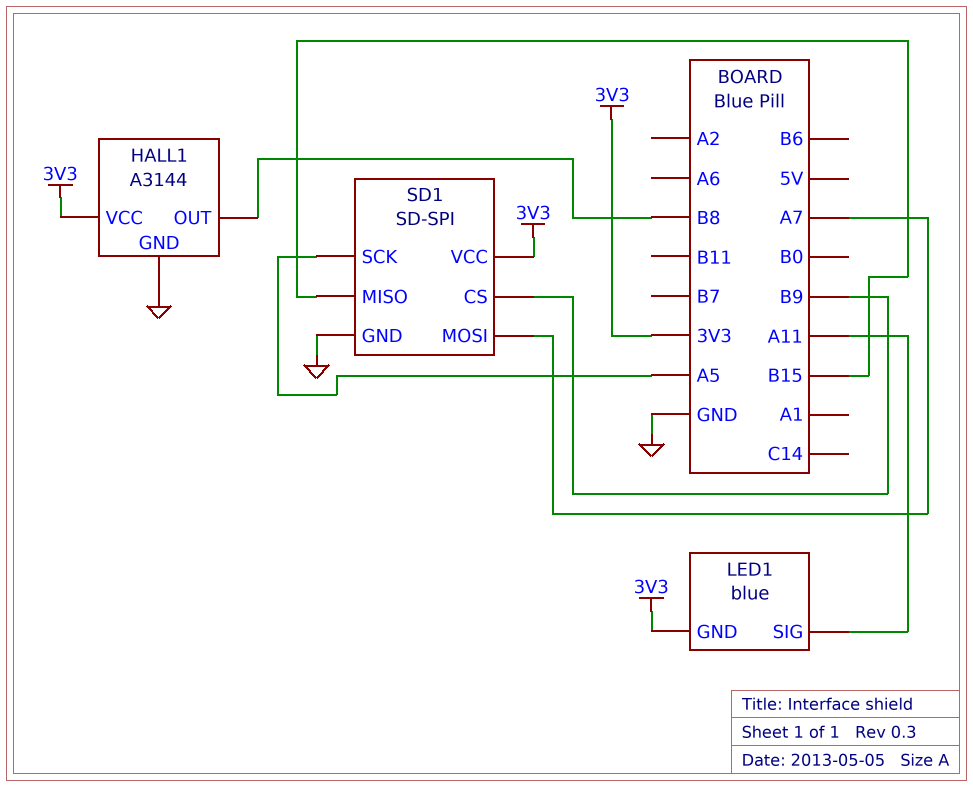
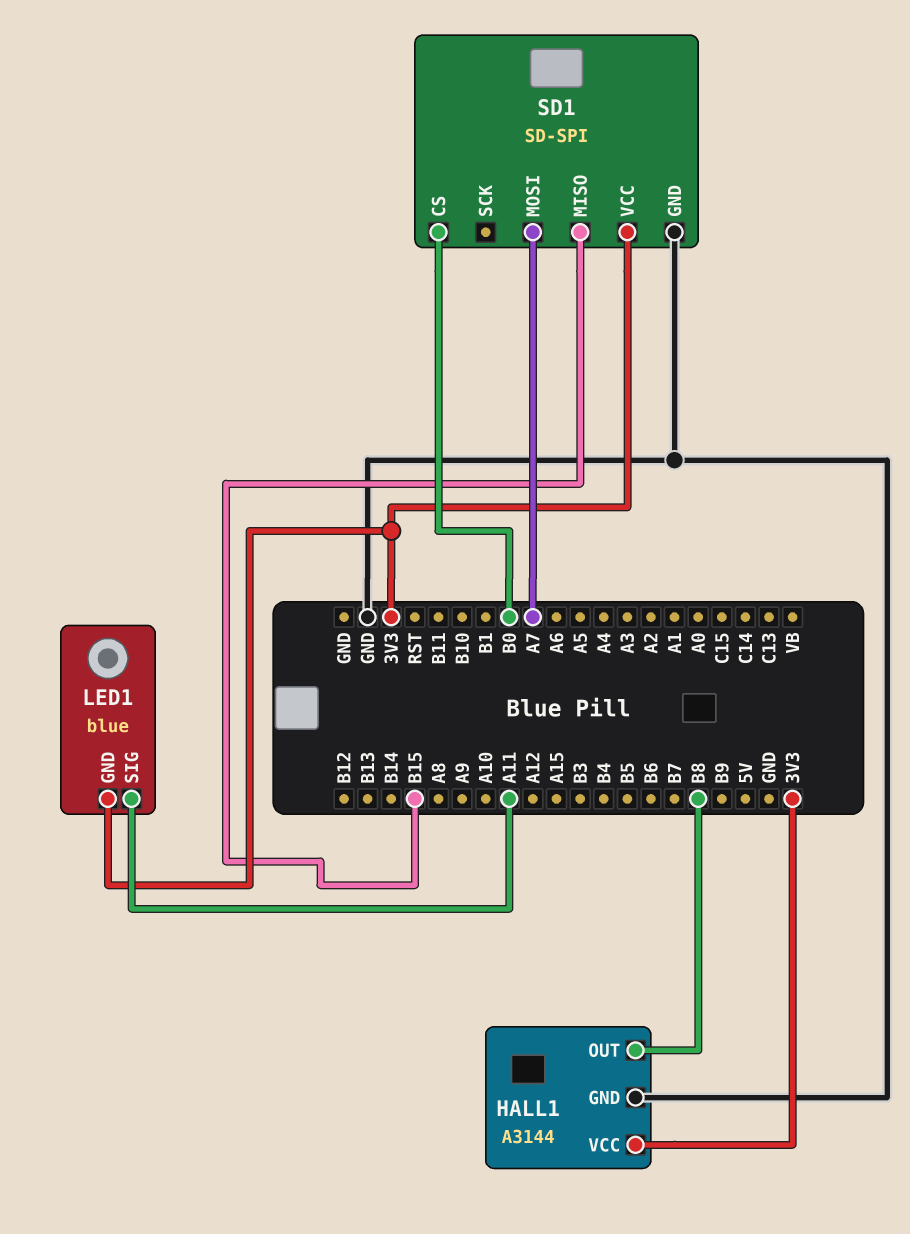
SD1 pin CS: B9 -> B0
SD1 pin SCK: A5 -> none

